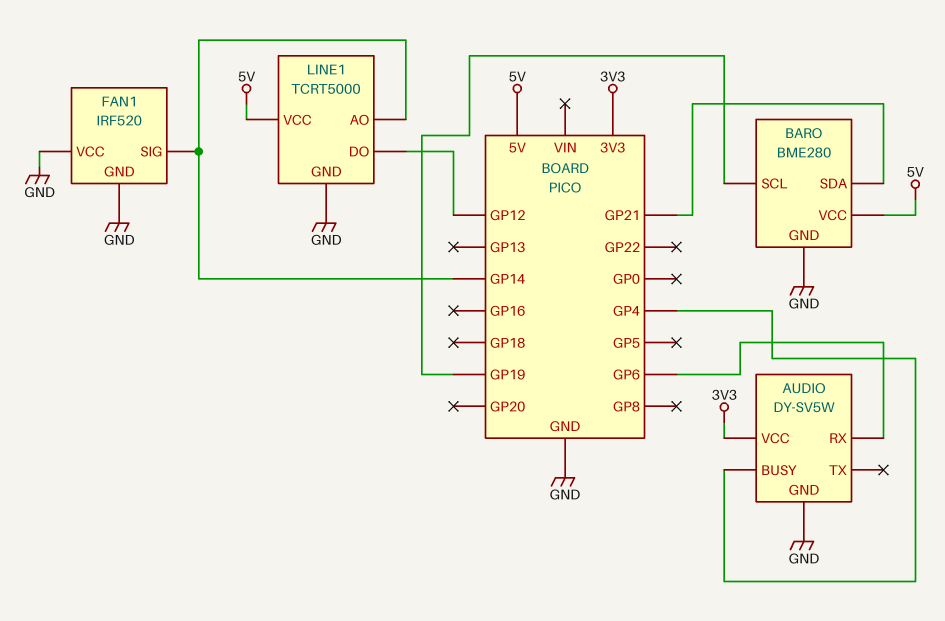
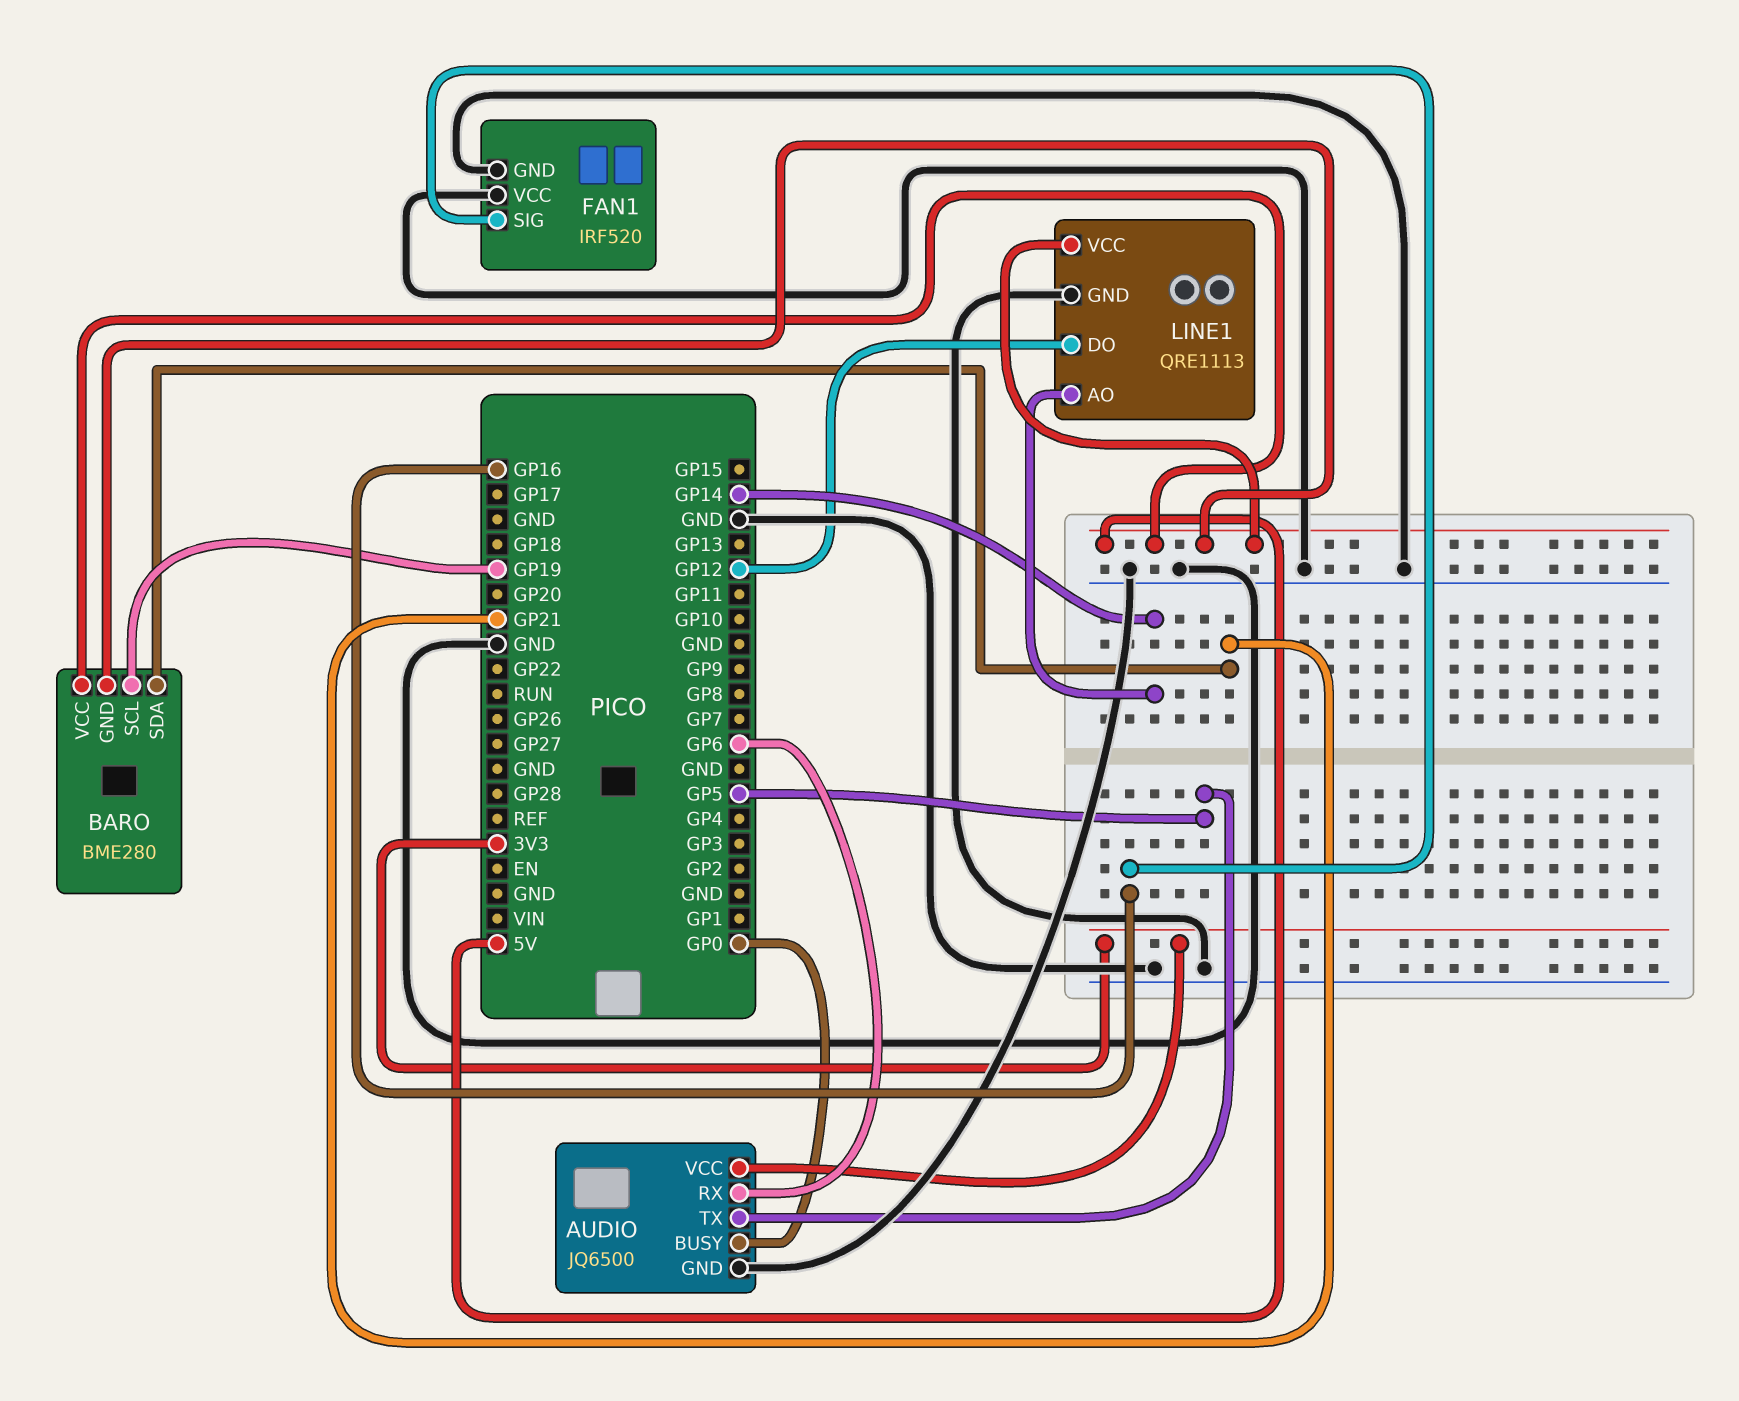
AUDIO: DY-SV5W -> JQ6500
AUDIO pin BUSY: GP4 -> GP0
AUDIO pin TX: none -> GP5
BARO pin GND: GND -> 5V
FAN1 pin SIG: GP14 -> GP16
LINE1: TCRT5000 -> QRE1113

